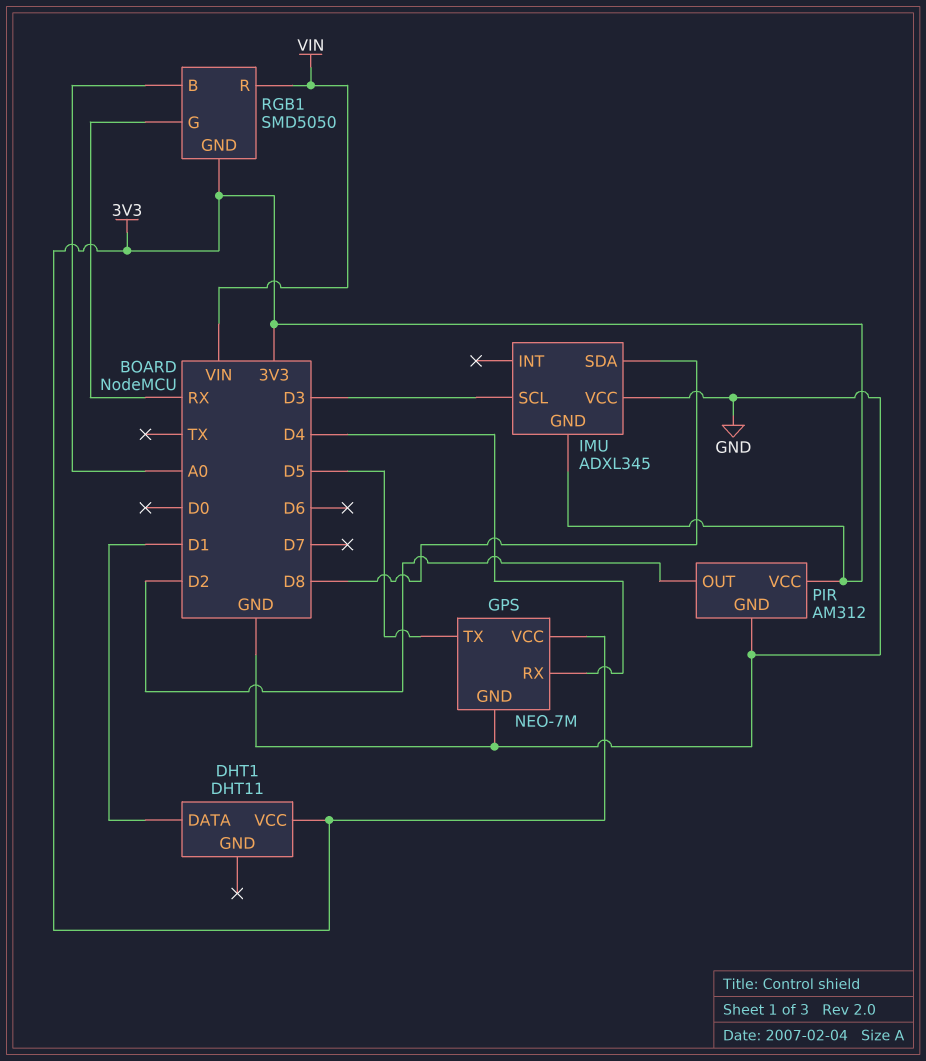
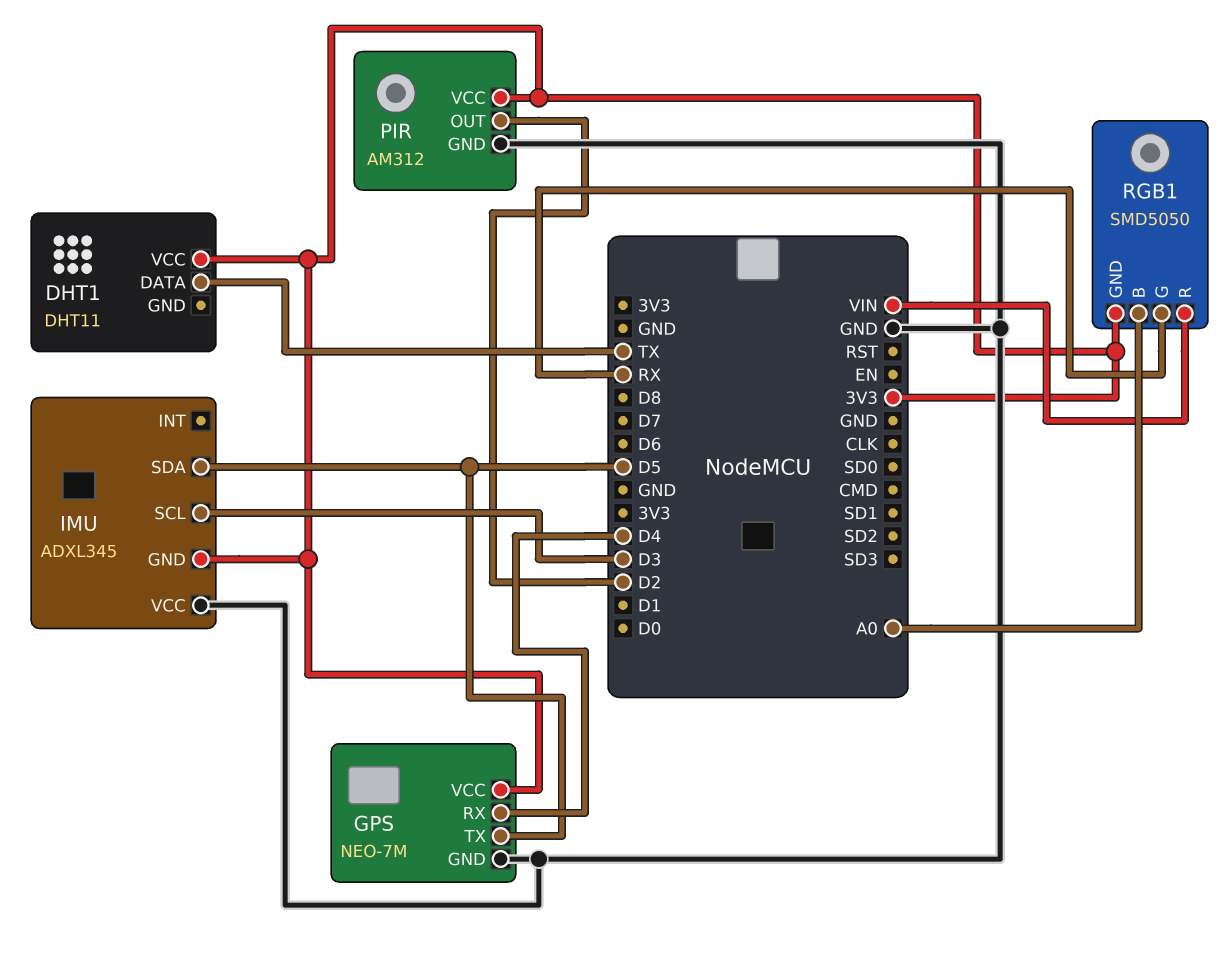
DHT1 pin DATA: D1 -> TX
IMU pin SDA: D8 -> D5

